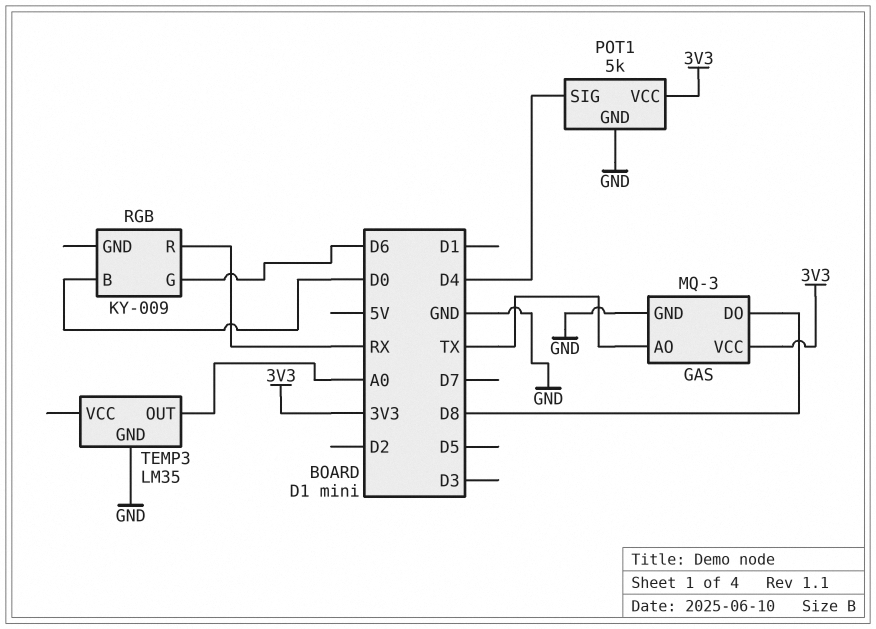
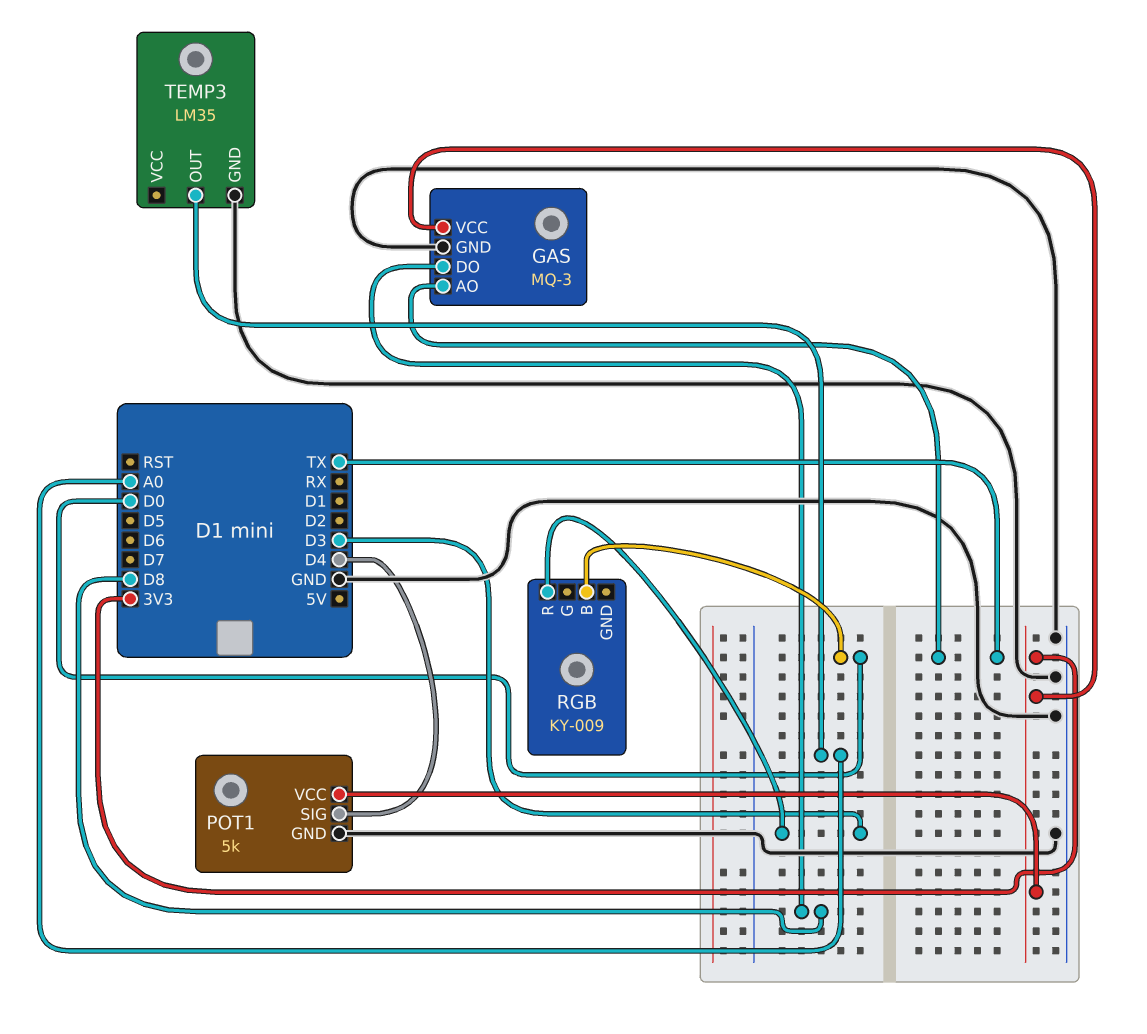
RGB pin G: D6 -> none
RGB pin R: RX -> D3

